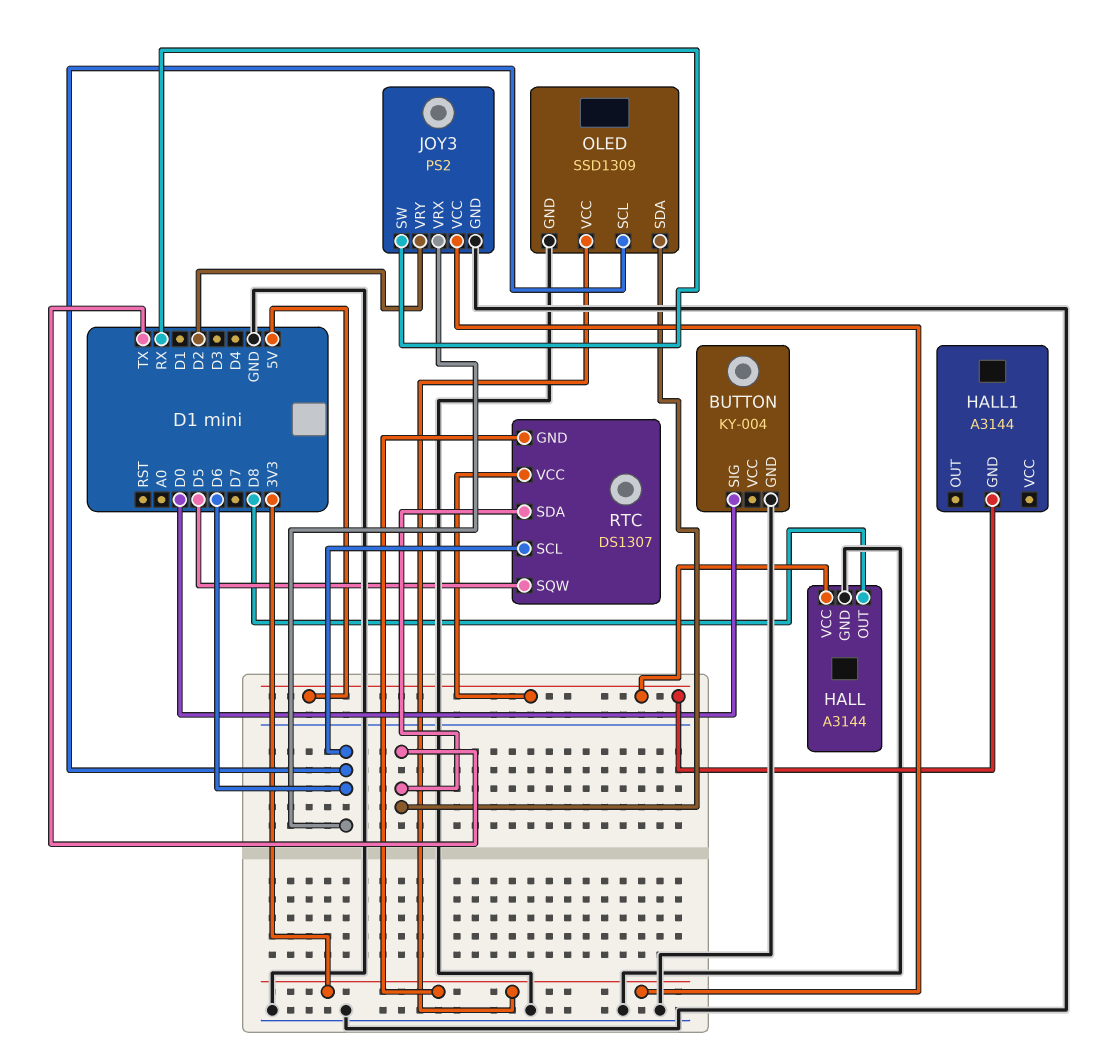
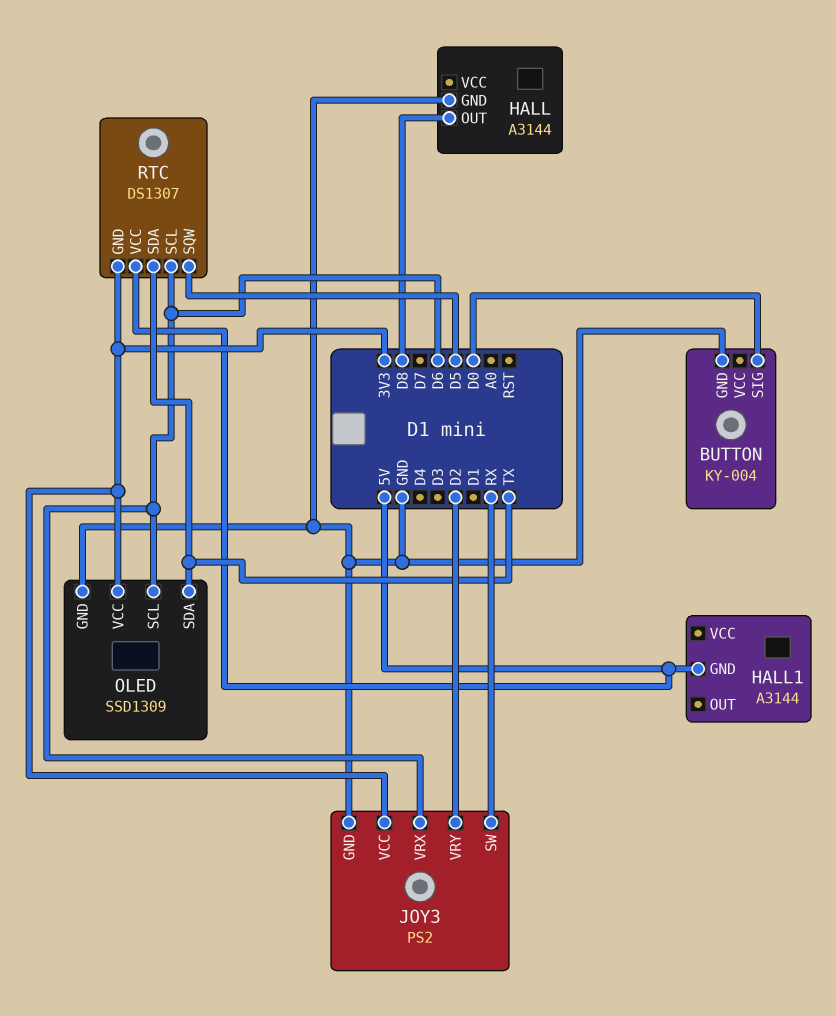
HALL pin VCC: 5V -> none

